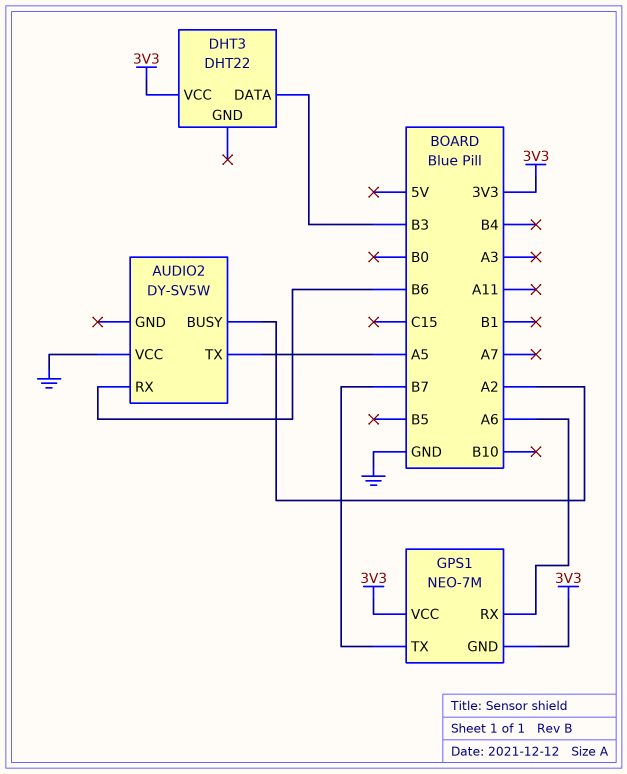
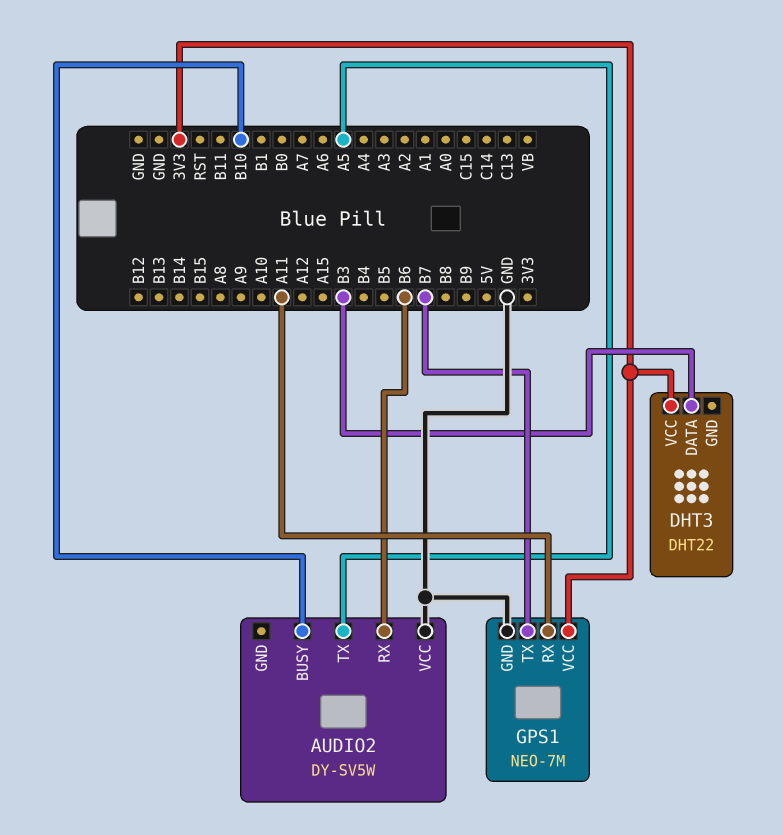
AUDIO2 pin BUSY: A2 -> B10
GPS1 pin GND: 3V3 -> GND
GPS1 pin RX: A6 -> A11

